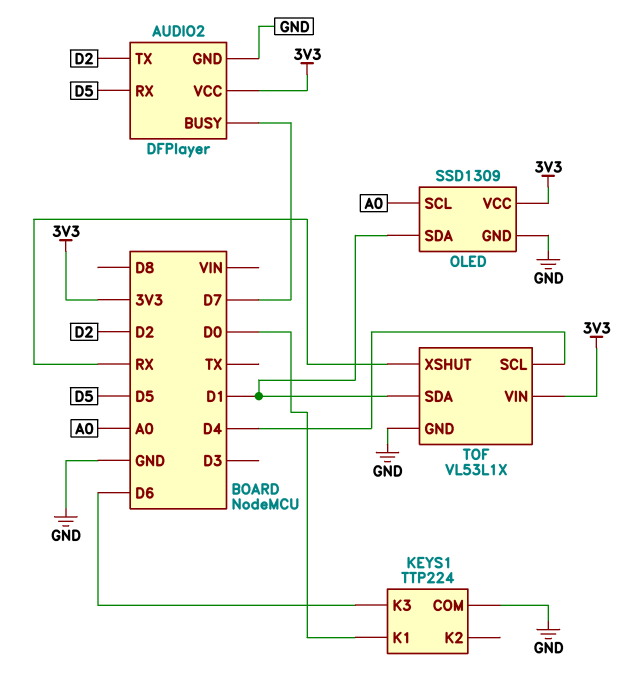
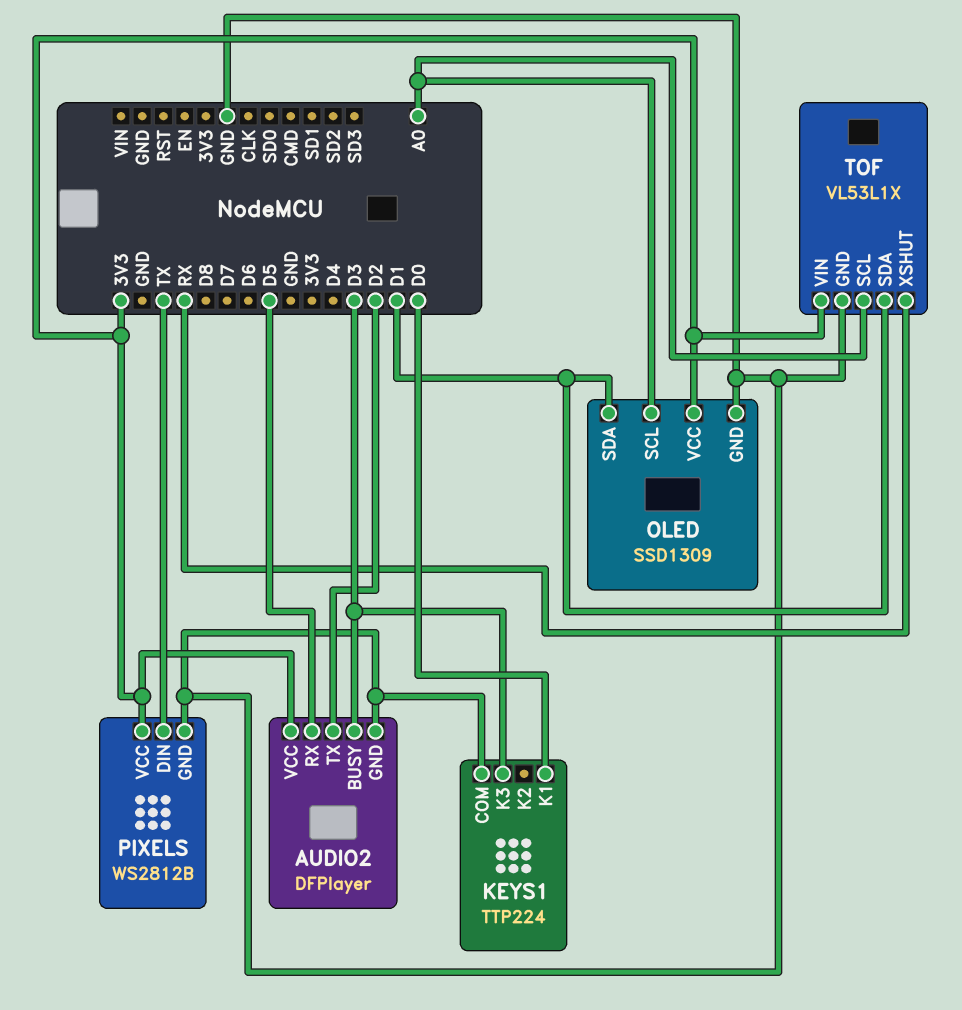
AUDIO2 pin BUSY: D7 -> D3
KEYS1 pin K3: D6 -> D3
PIXELS: none -> WS2812B
PIXELS pin DIN: none -> TX
PIXELS pin GND: none -> GND
PIXELS pin VCC: none -> 3V3
TOF pin SCL: D4 -> A0

